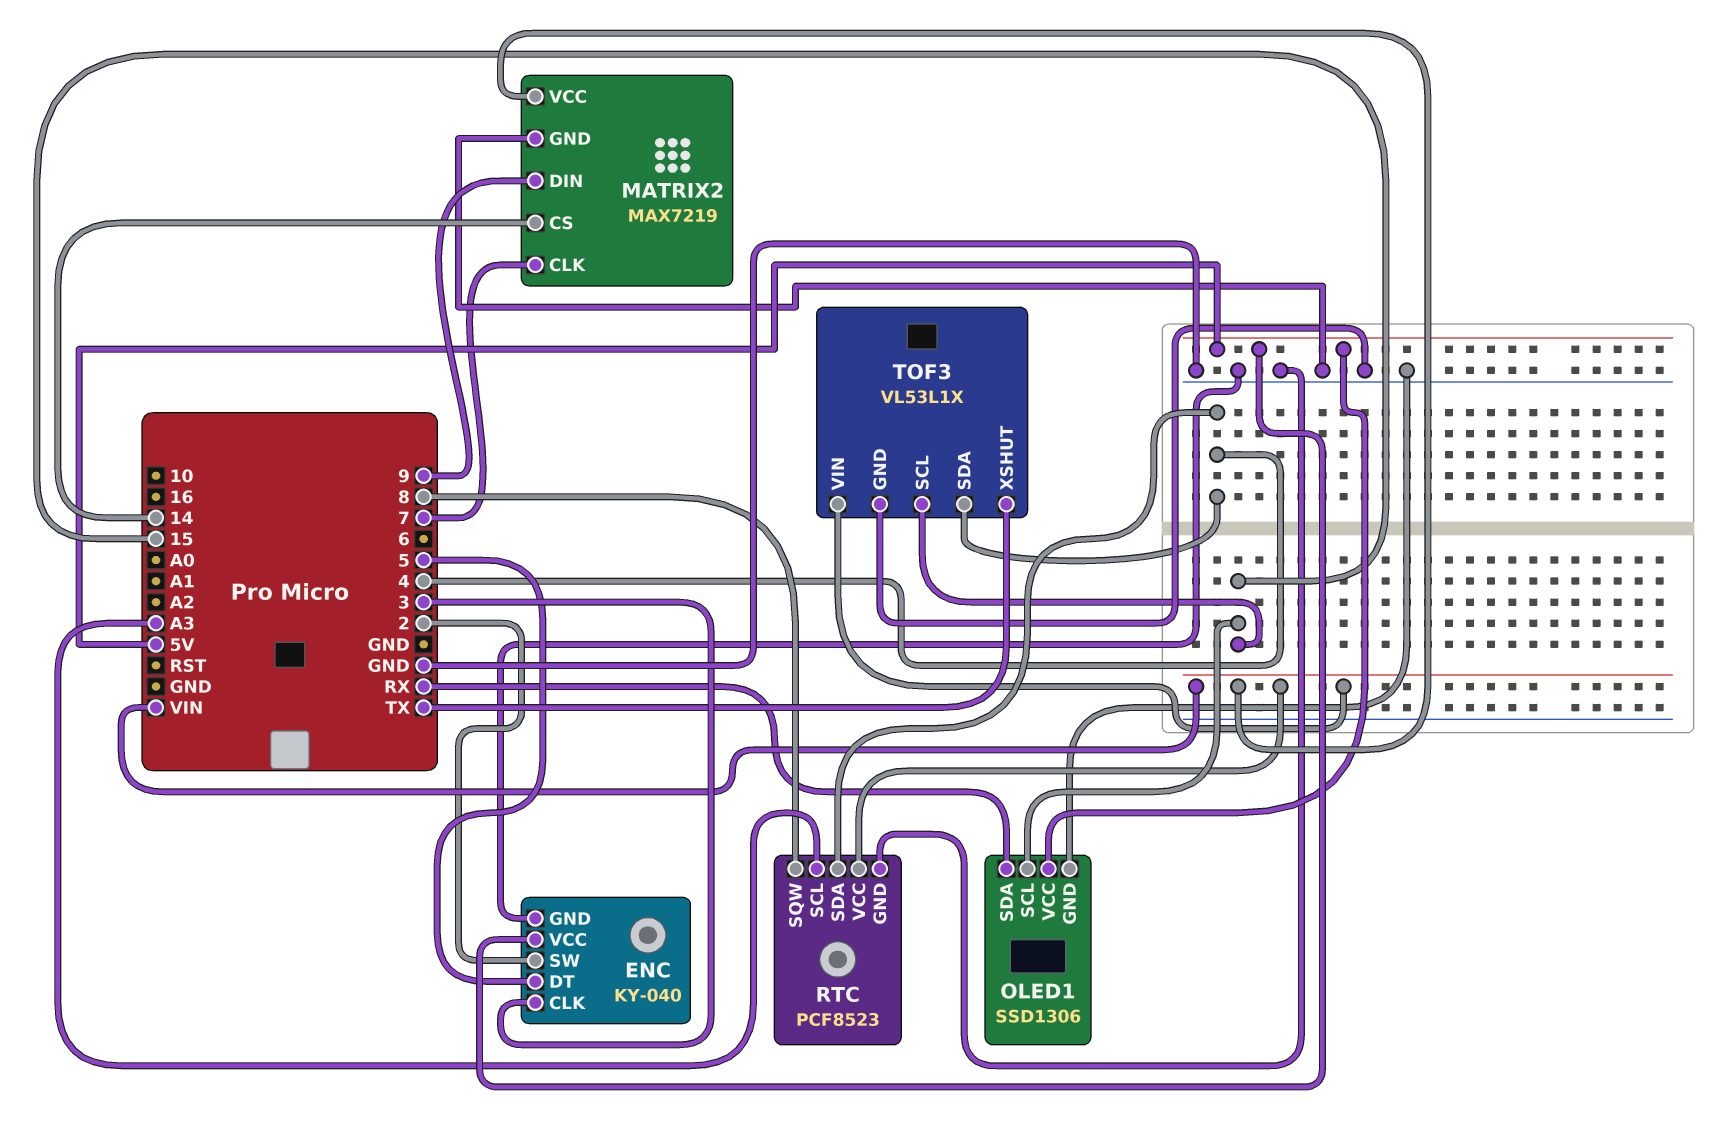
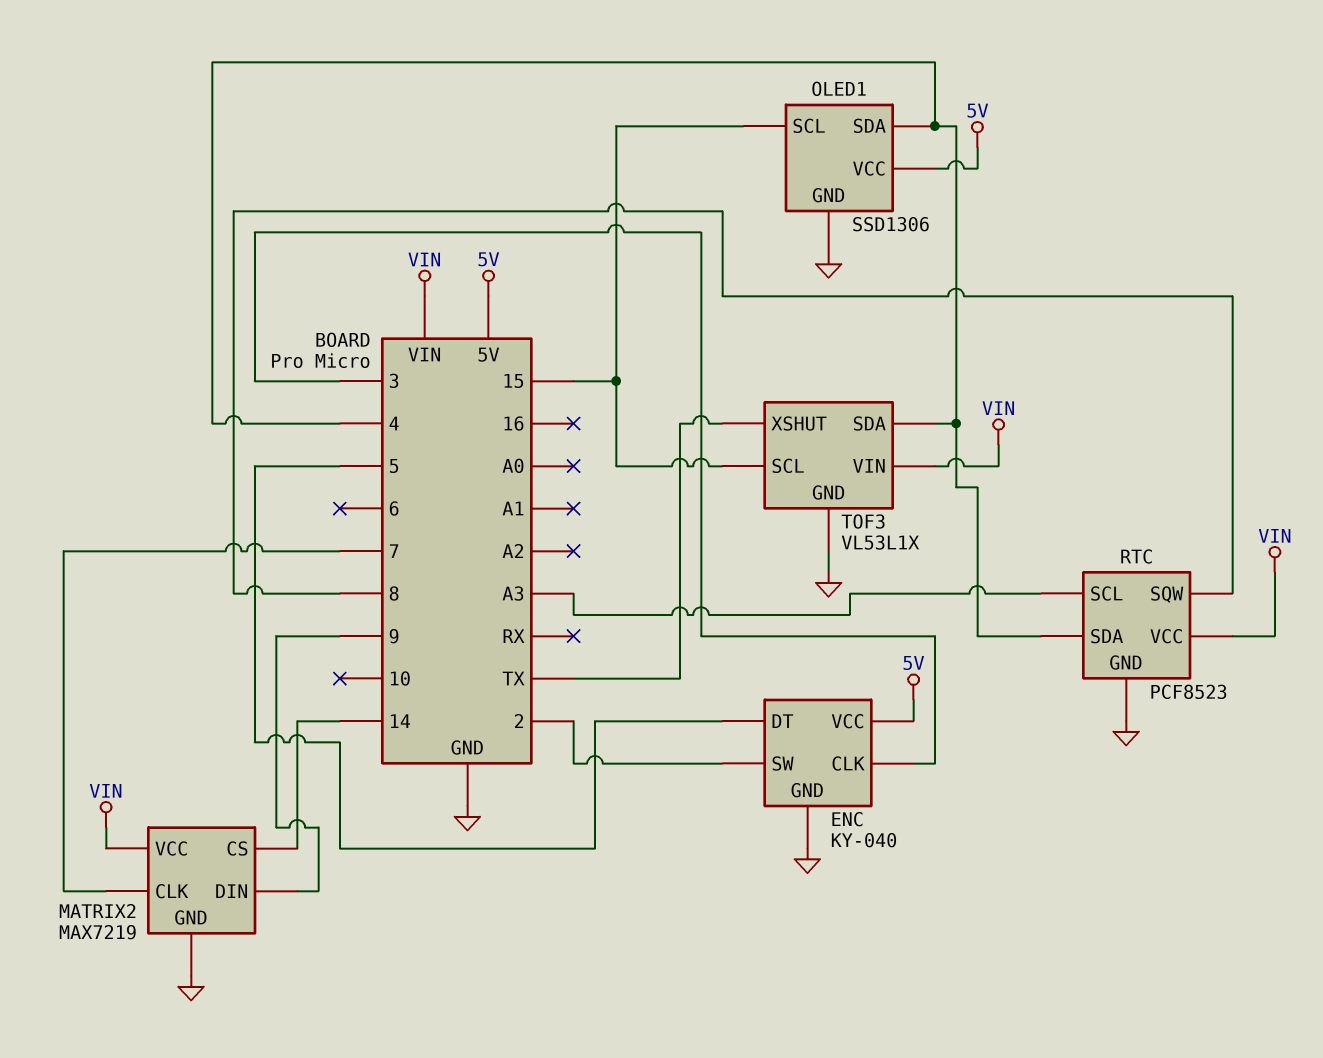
OLED1 pin SDA: RX -> 4

